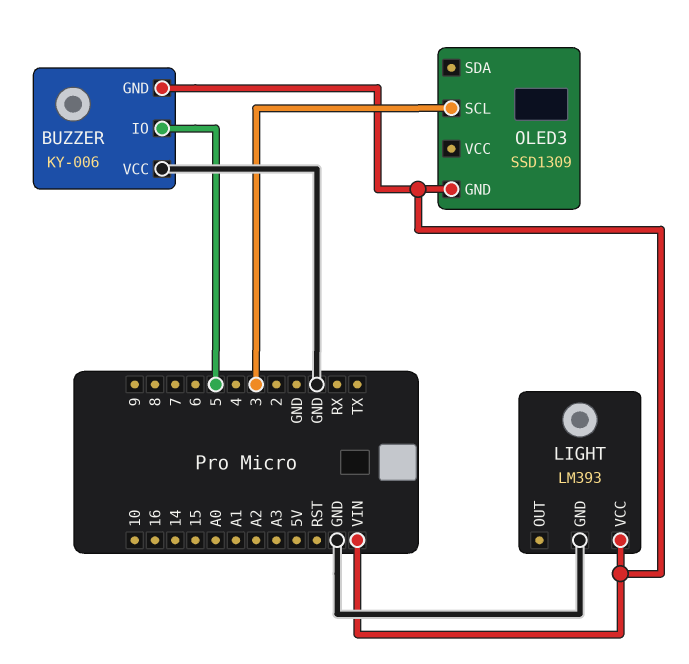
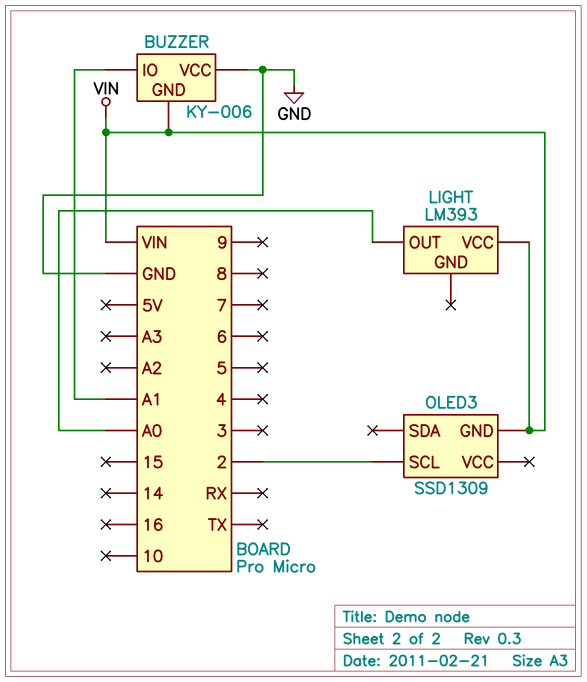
BUZZER pin IO: 5 -> A1
LIGHT pin GND: GND -> none
LIGHT pin OUT: none -> A0
OLED3 pin SCL: 3 -> 2

